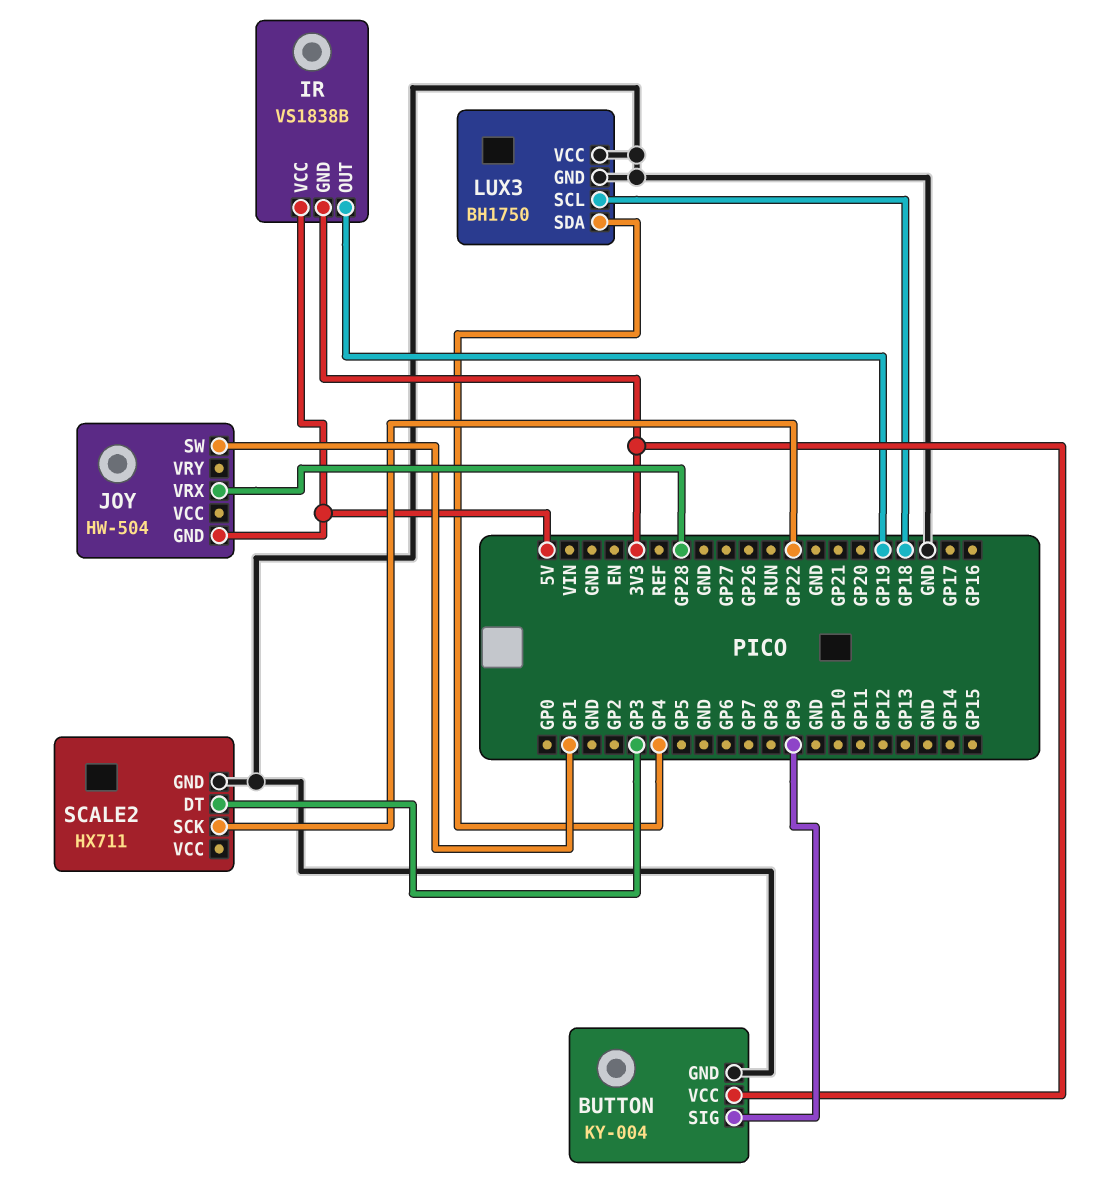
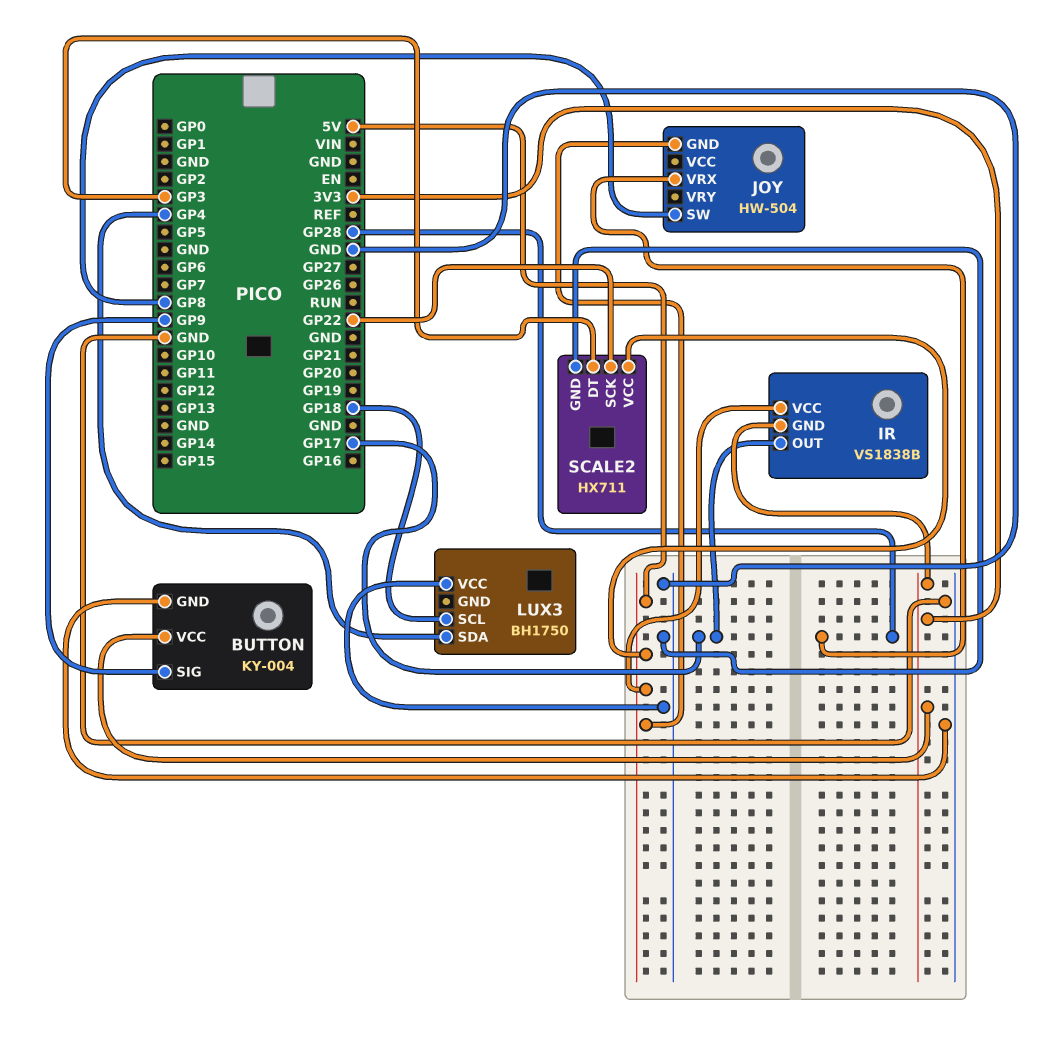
IR pin OUT: GP19 -> GP17
JOY pin SW: GP1 -> GP8
LUX3 pin GND: GND -> none
SCALE2 pin VCC: none -> 5V

